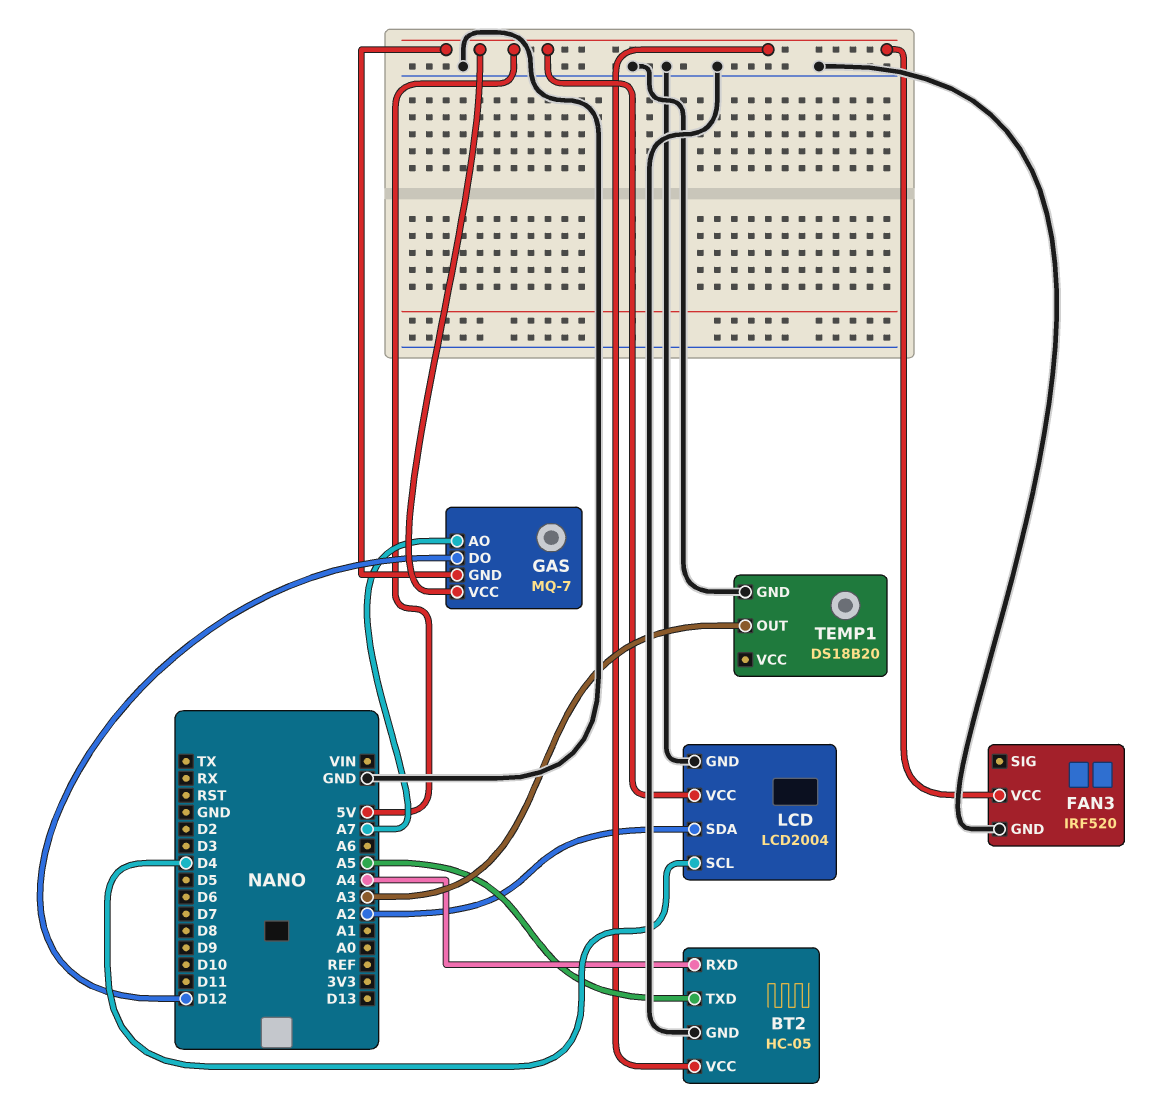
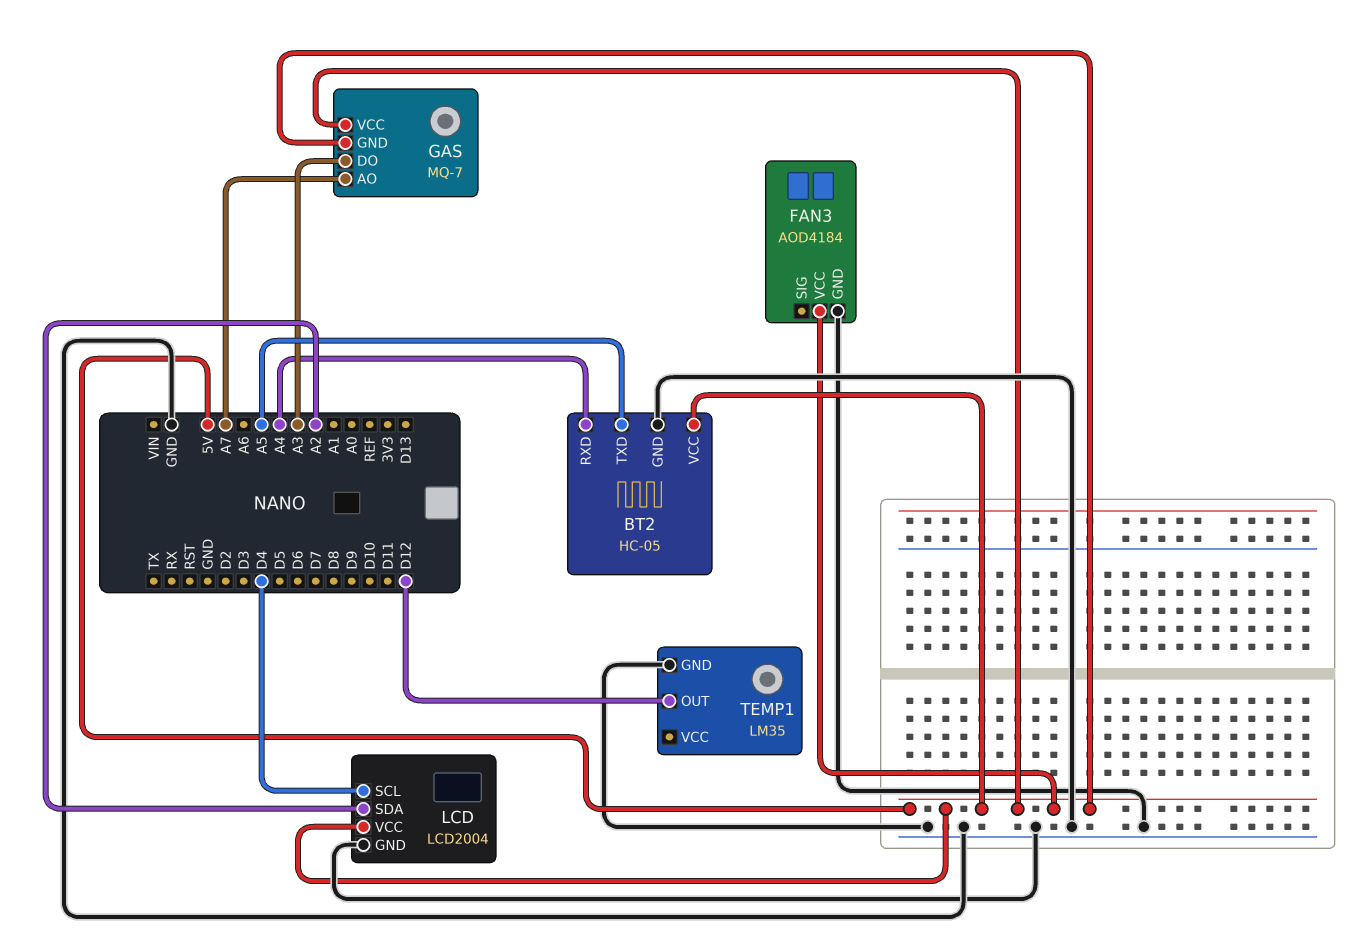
FAN3: IRF520 -> AOD4184
GAS pin DO: D12 -> A3
TEMP1: DS18B20 -> LM35
TEMP1 pin OUT: A3 -> D12

